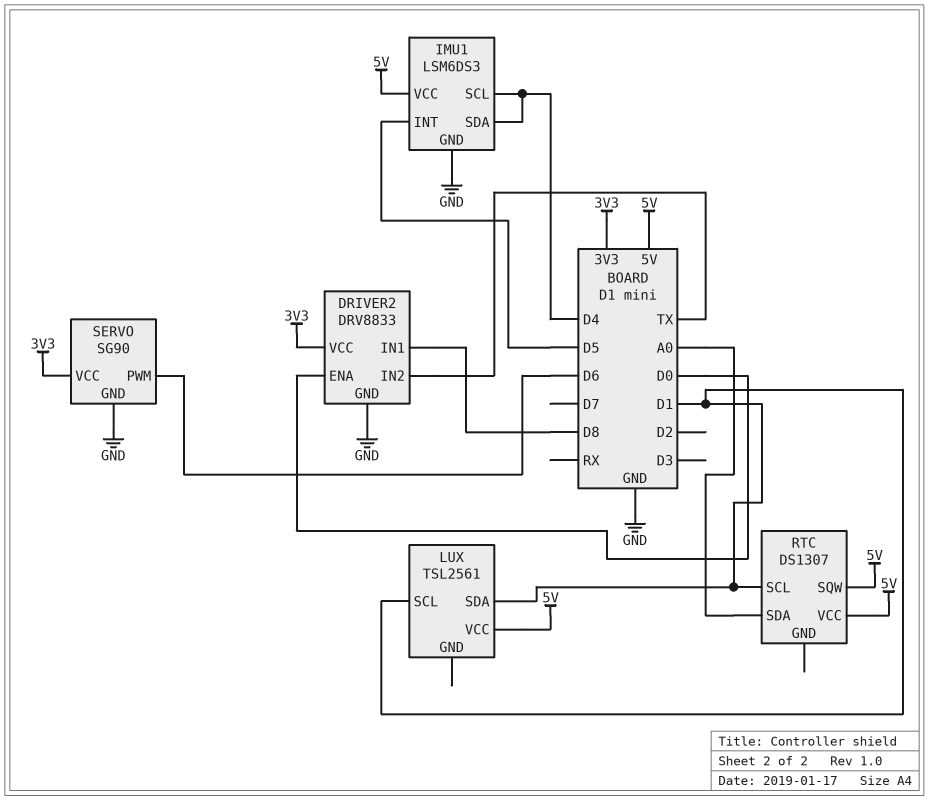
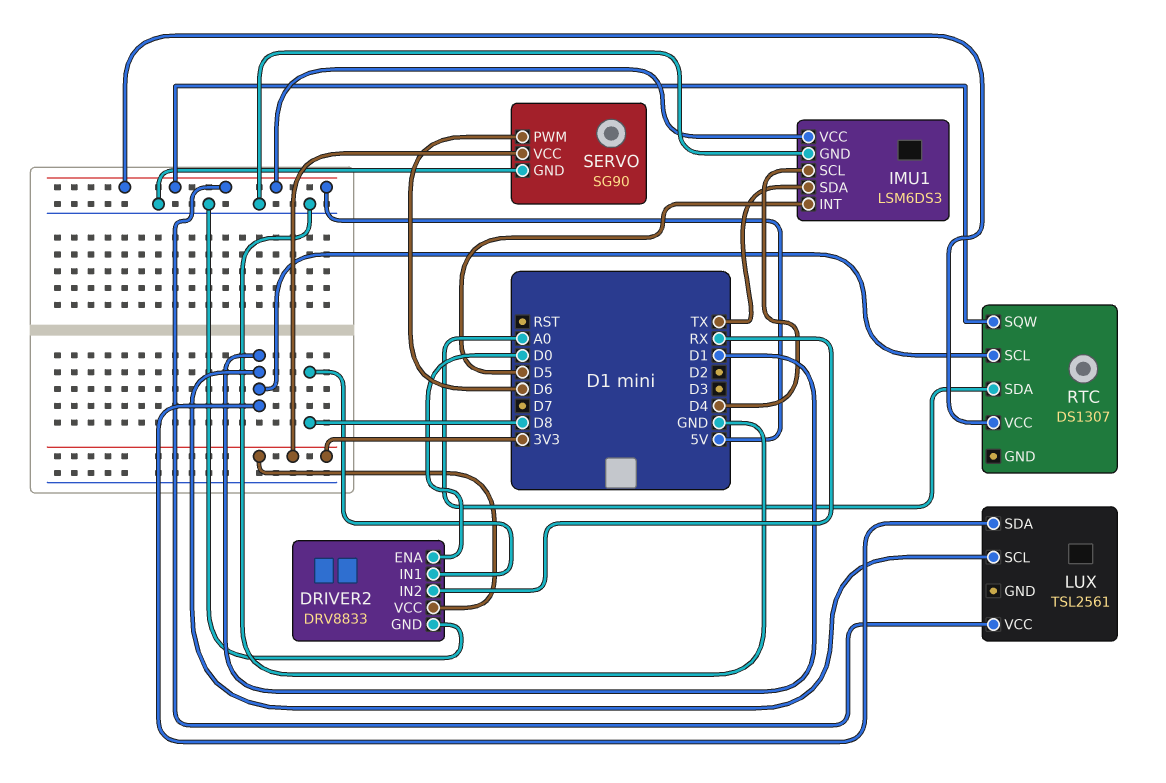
DRIVER2 pin IN2: TX -> RX
IMU1 pin SDA: D4 -> TX

